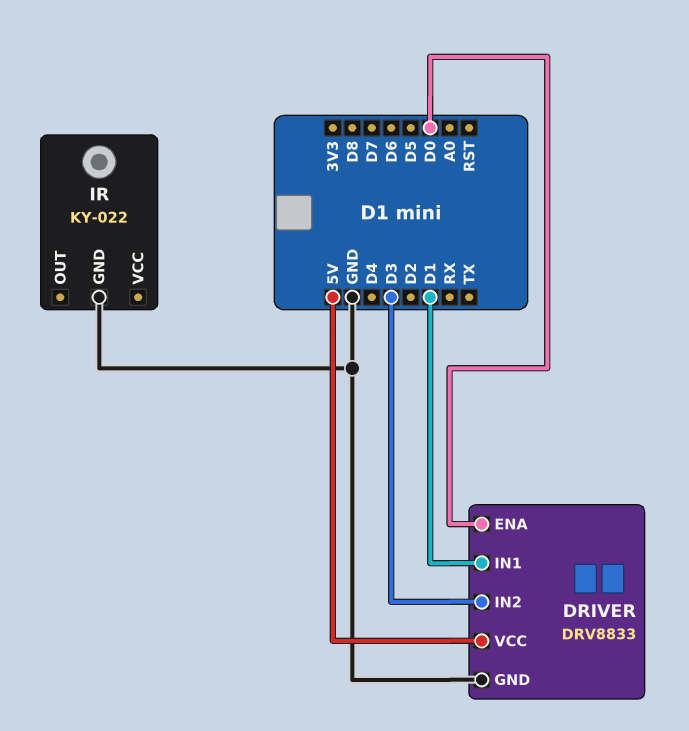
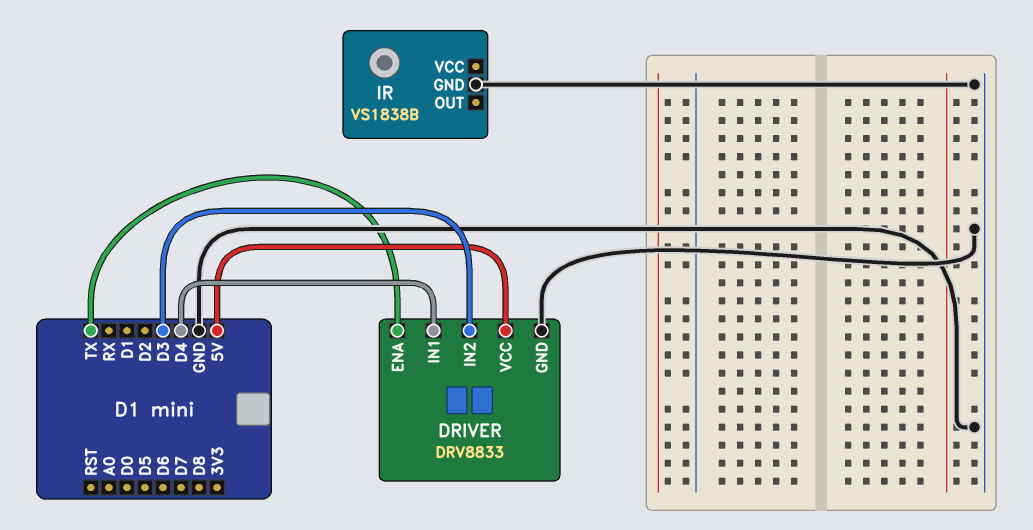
DRIVER pin ENA: D0 -> TX
DRIVER pin IN1: D1 -> D4
IR: KY-022 -> VS1838B

